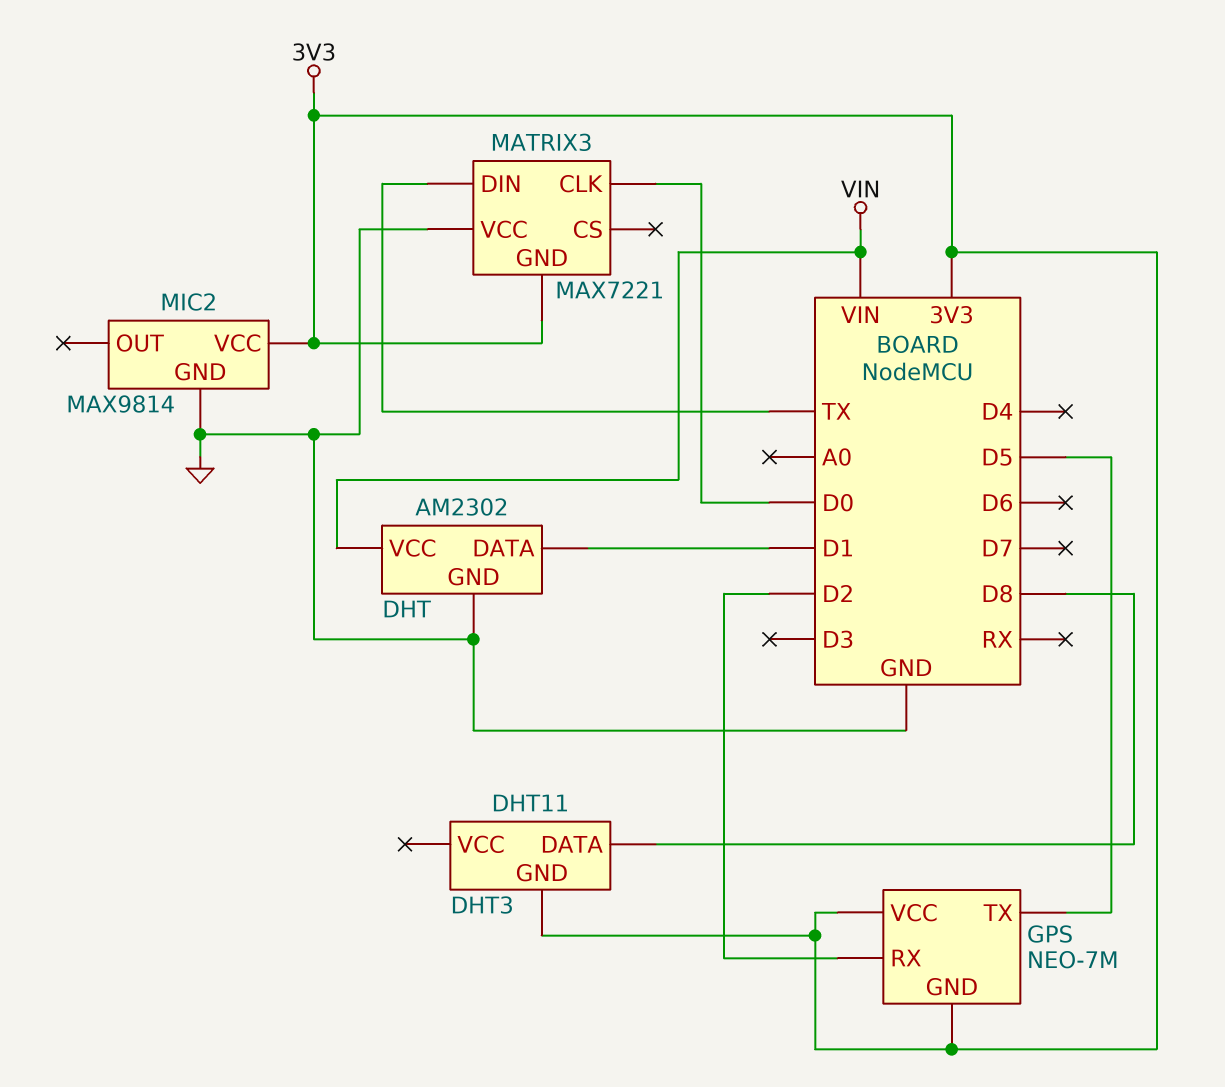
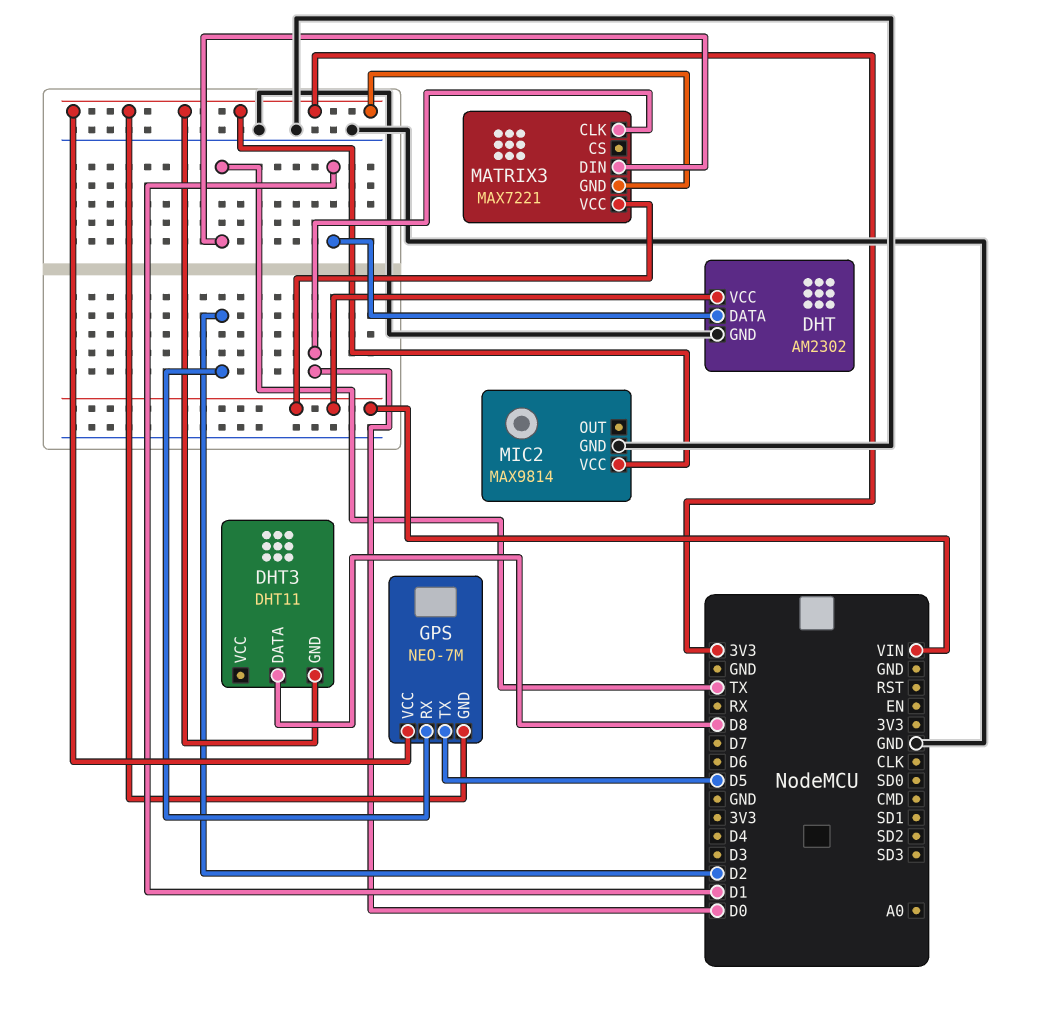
MATRIX3 pin VCC: GND -> VIN

